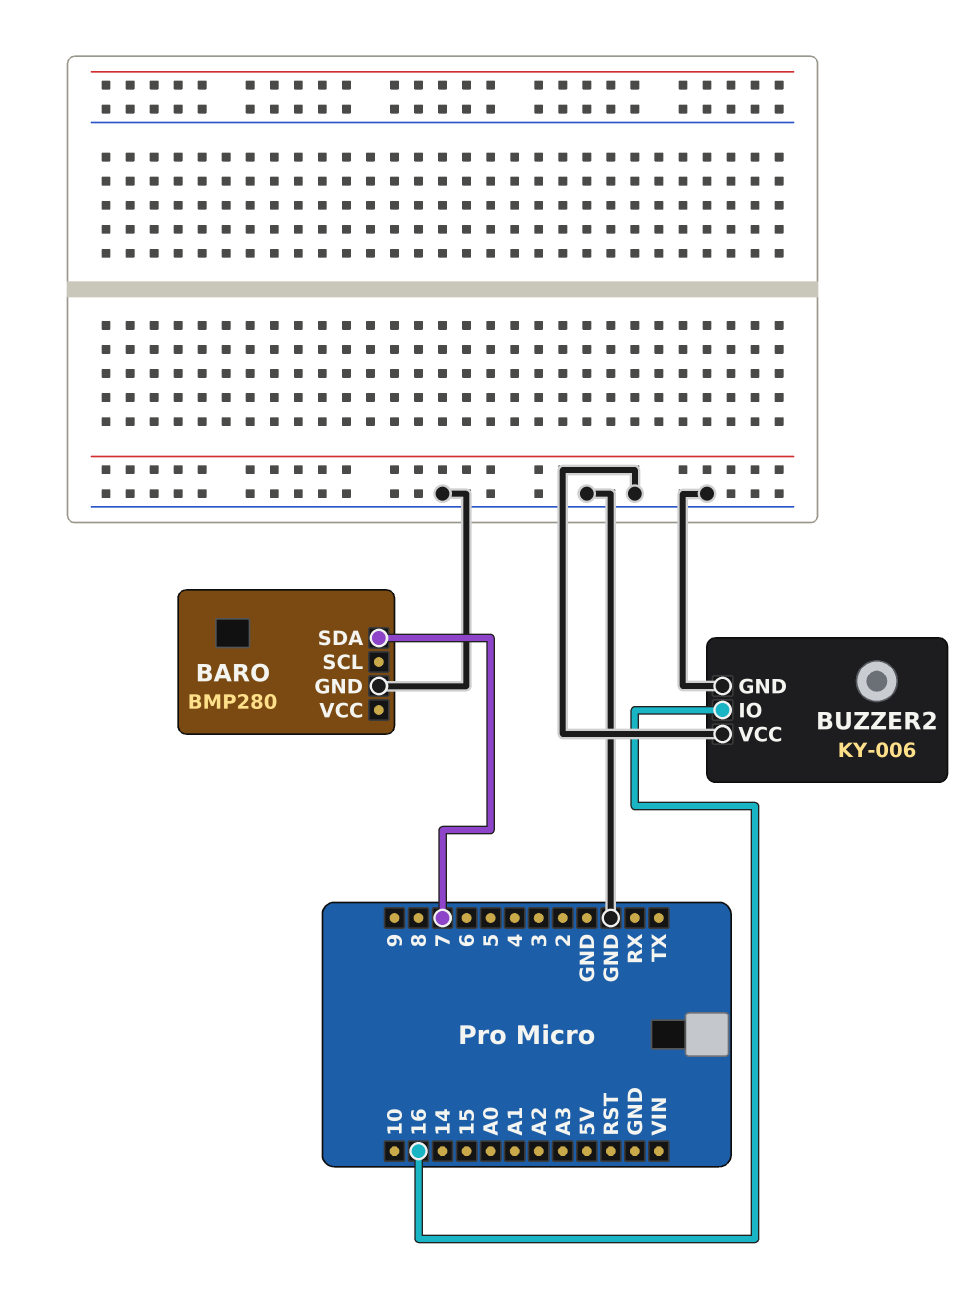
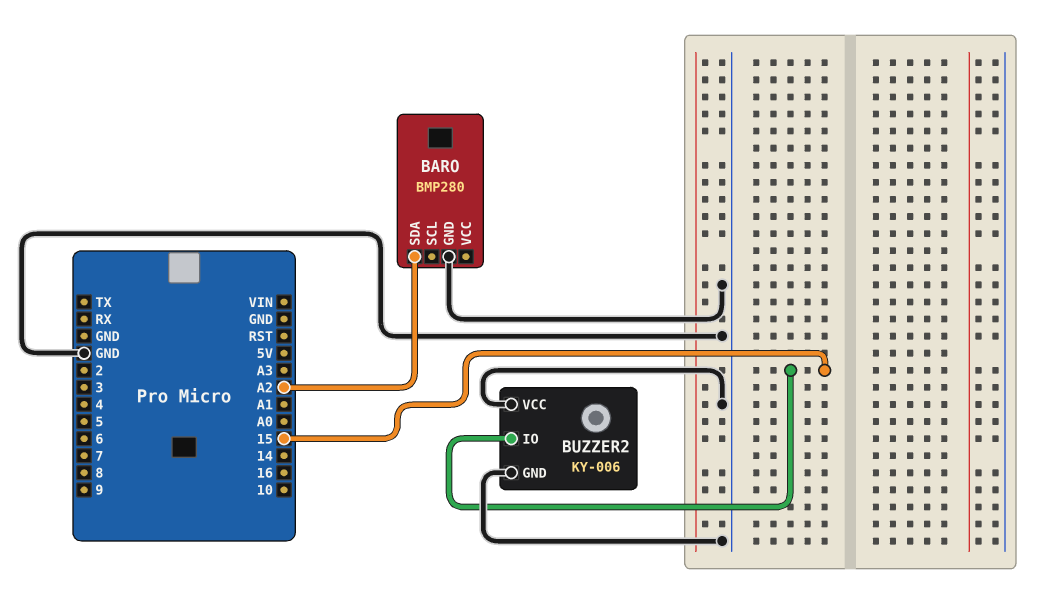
BARO pin SDA: 7 -> A2
BUZZER2 pin IO: 16 -> 15

